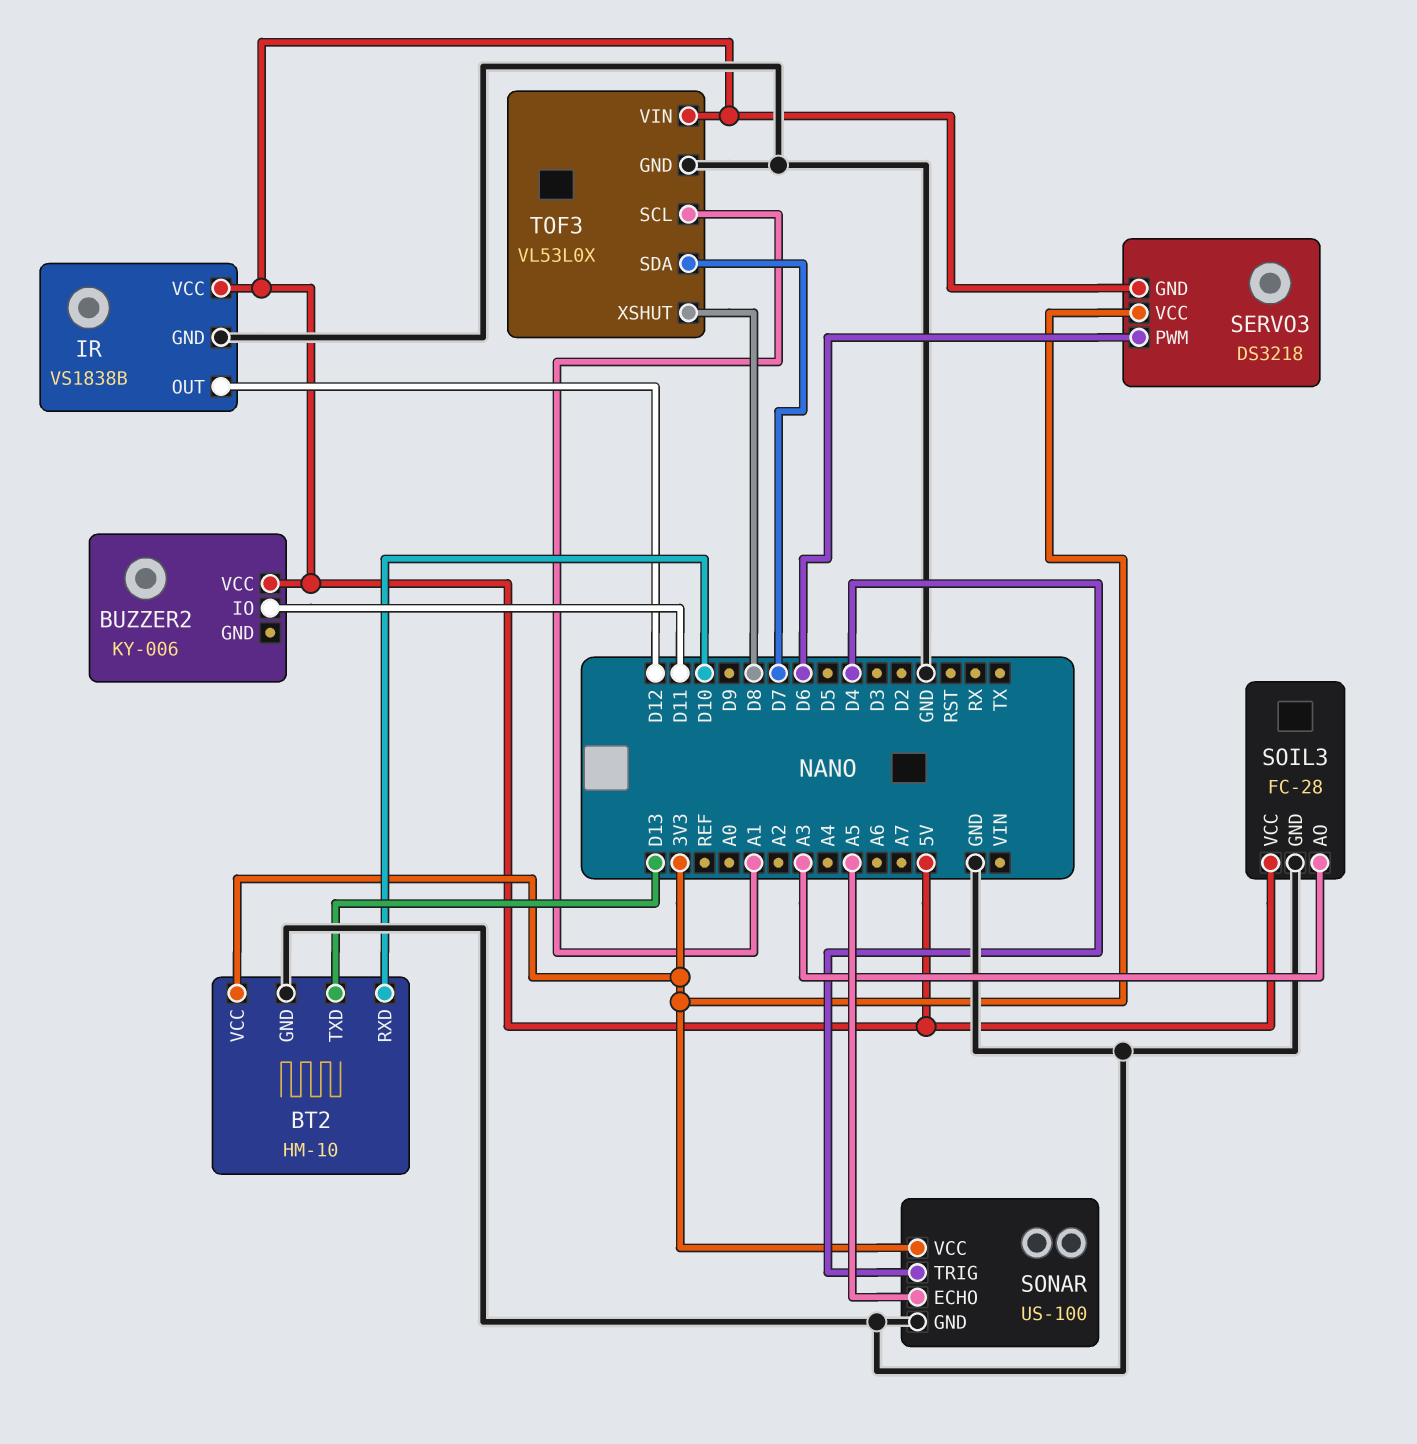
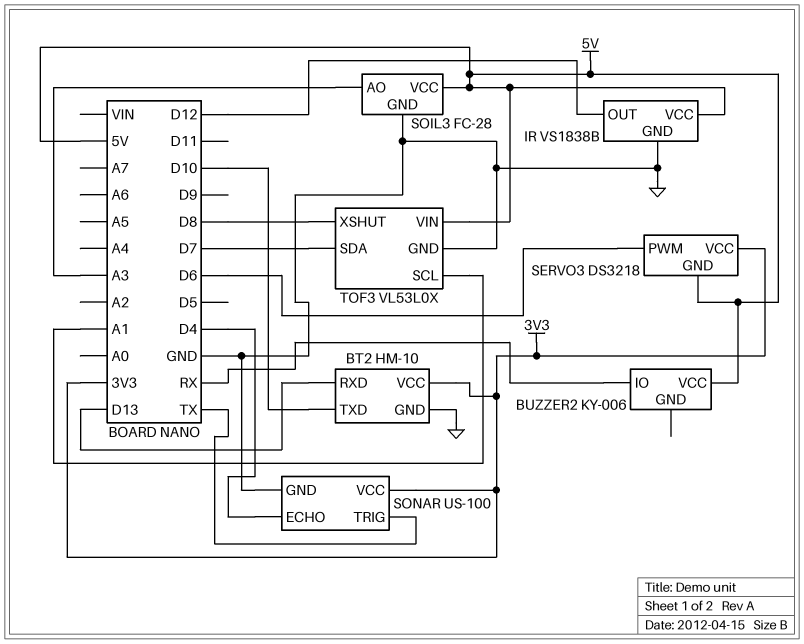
BT2 pin RXD: D10 -> D13
BT2 pin TXD: D13 -> D10
BUZZER2 pin IO: D11 -> RX
SONAR pin ECHO: A5 -> D4
SONAR pin TRIG: D4 -> TX

